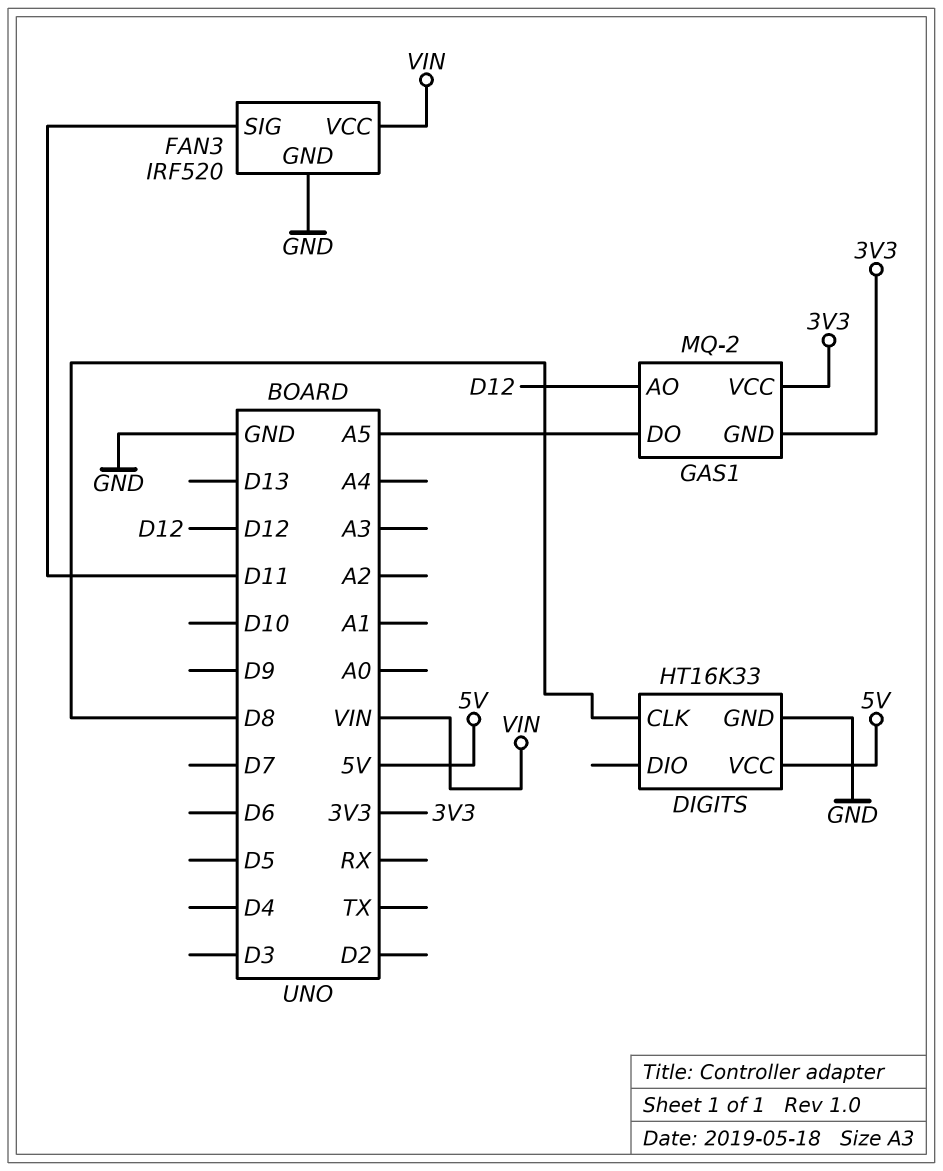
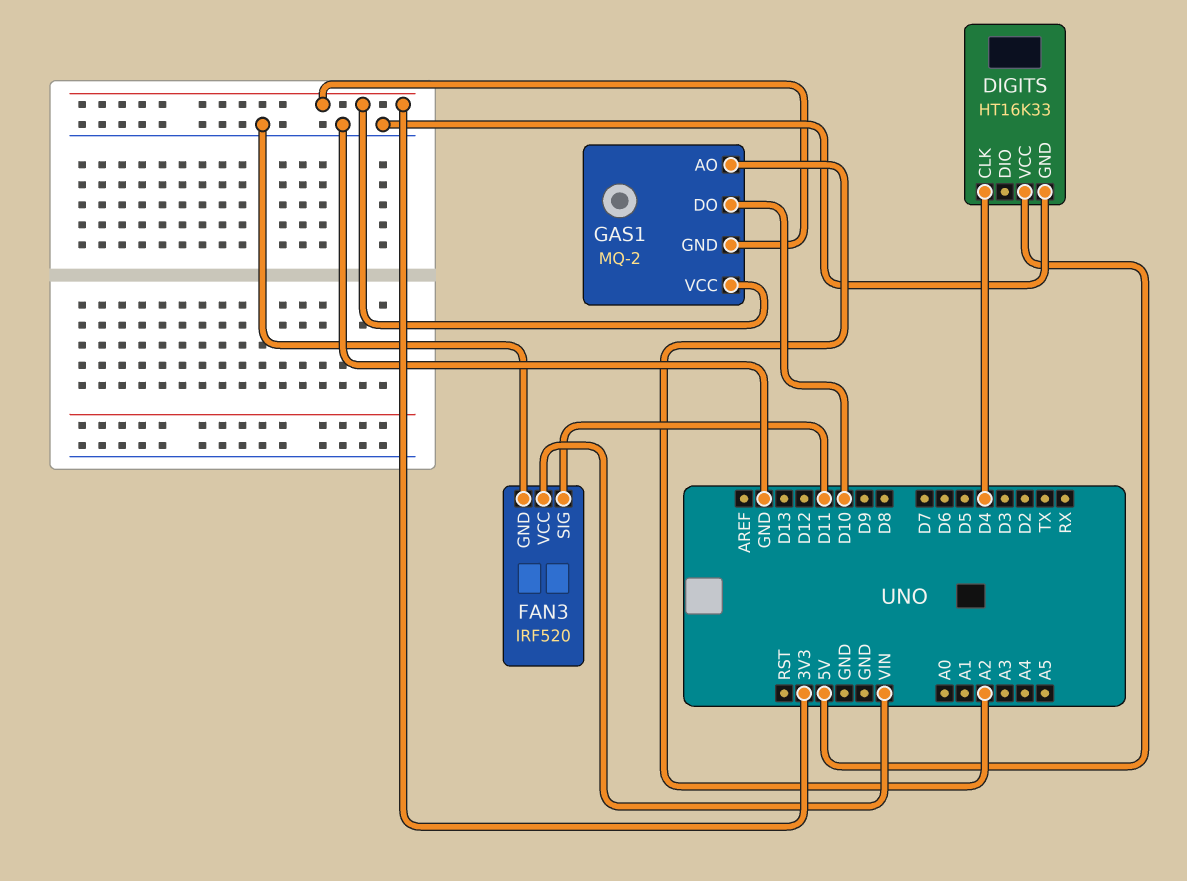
DIGITS pin CLK: D8 -> D4
GAS1 pin AO: D12 -> A2
GAS1 pin DO: A5 -> D10

